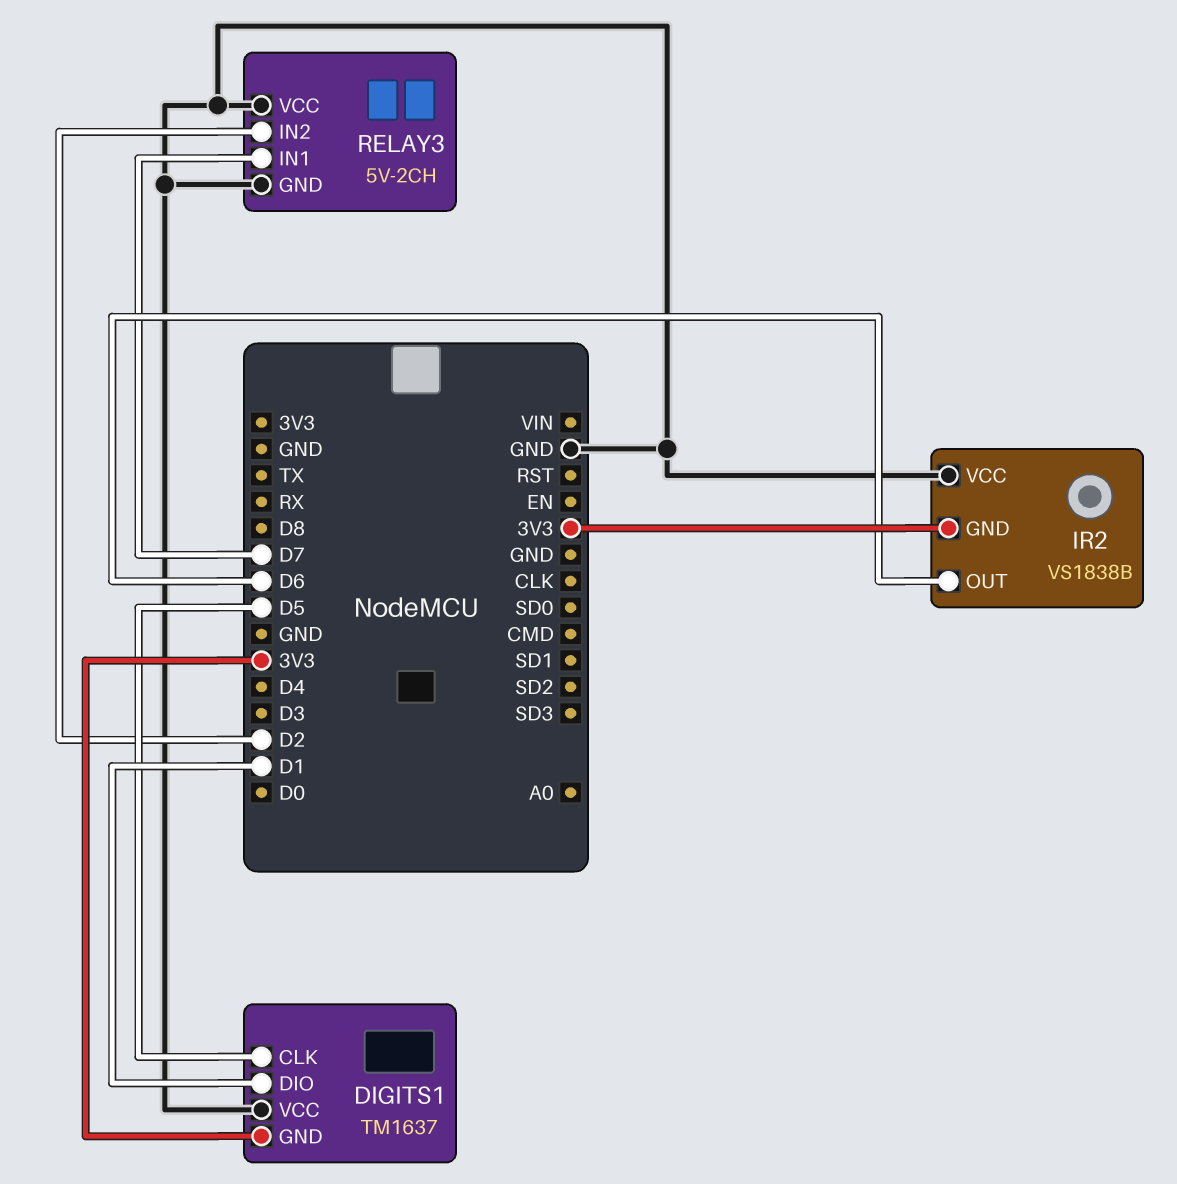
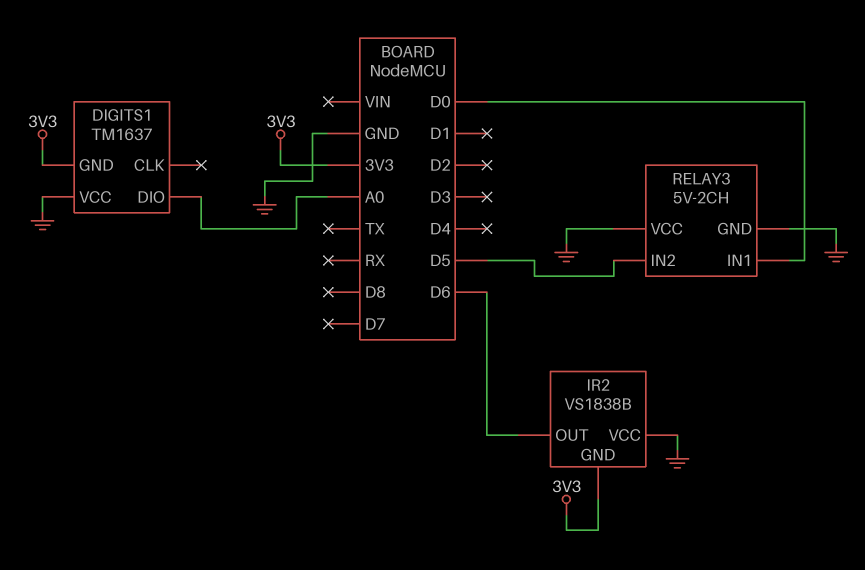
DIGITS1 pin CLK: D5 -> none
DIGITS1 pin DIO: D1 -> A0
RELAY3 pin IN1: D7 -> D0
RELAY3 pin IN2: D2 -> D5

